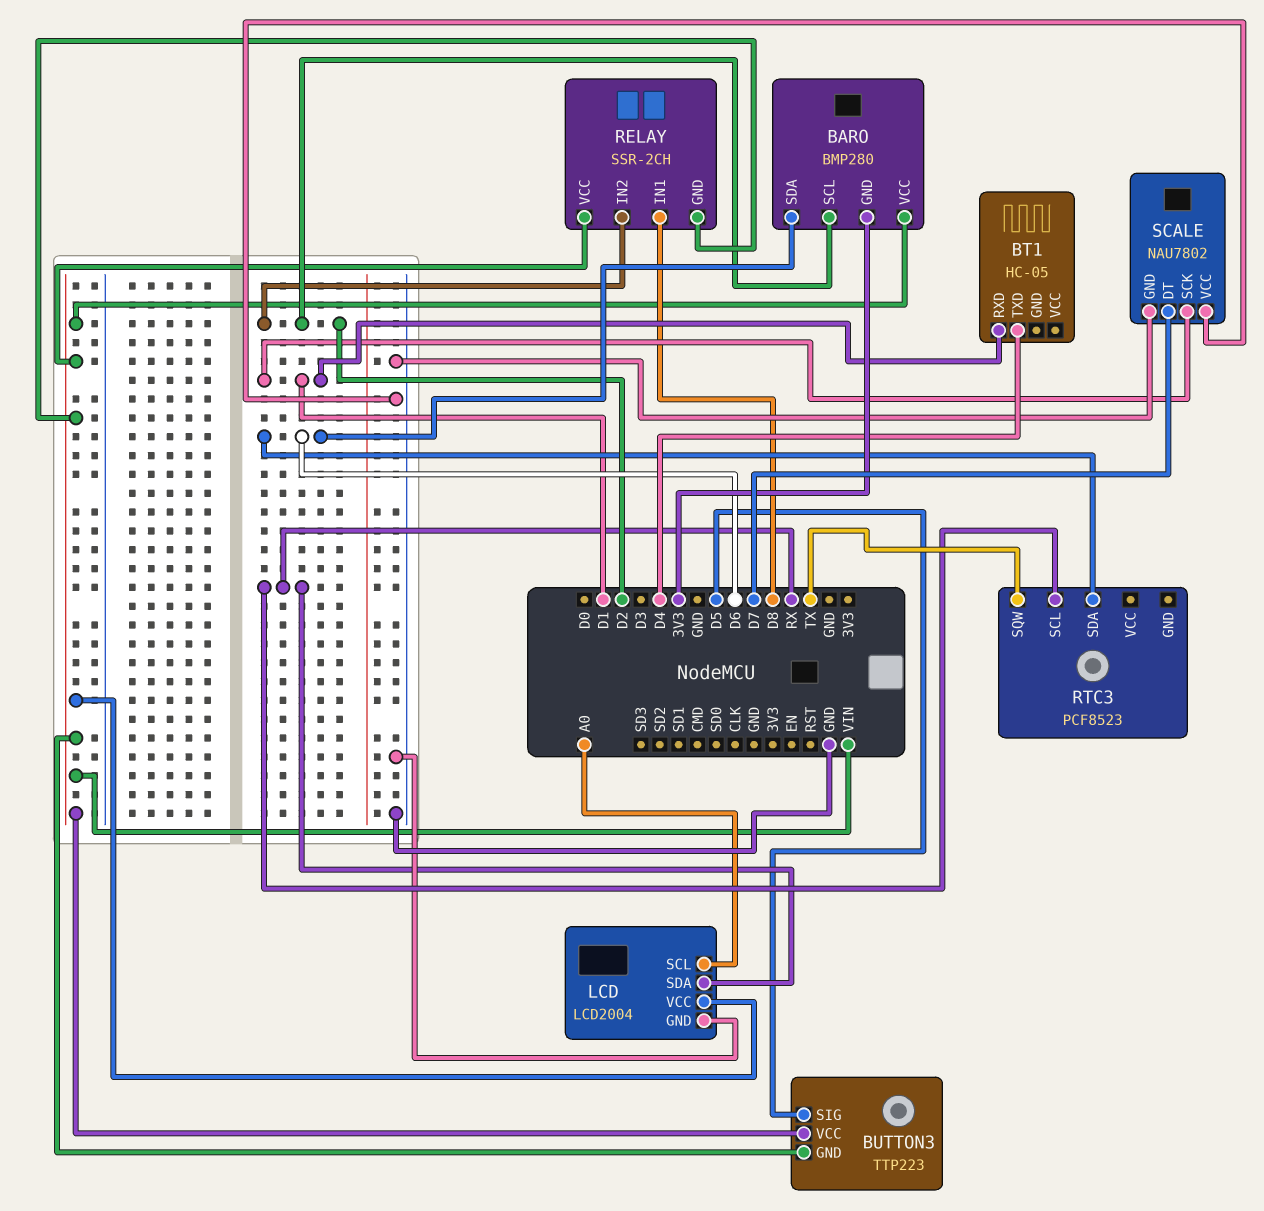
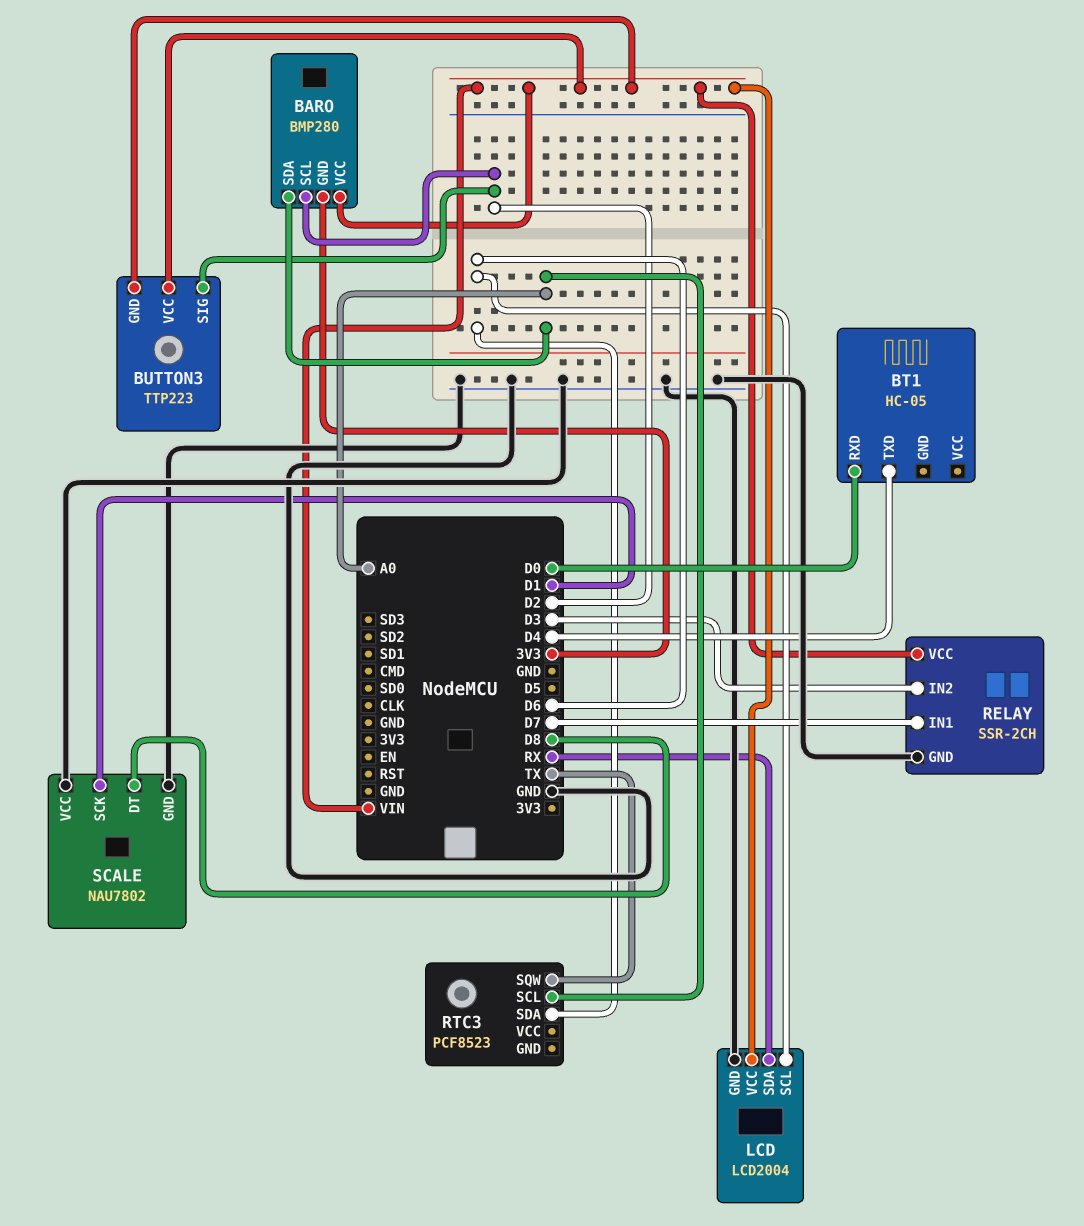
BARO pin SDA: D6 -> A0
BT1 pin RXD: D1 -> D0
BUTTON3 pin SIG: D5 -> D2
LCD pin SCL: A0 -> D6
RELAY pin GND: VIN -> GND
RELAY pin IN1: D8 -> D7
RELAY pin IN2: D2 -> D3
RTC3 pin SCL: RX -> A0
SCALE pin DT: D7 -> D8

